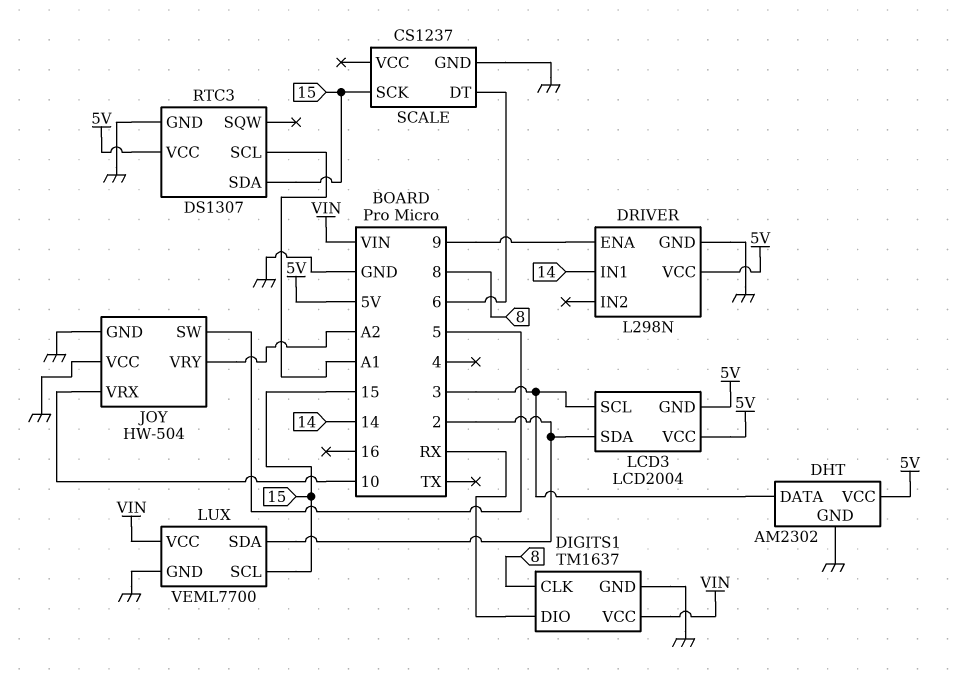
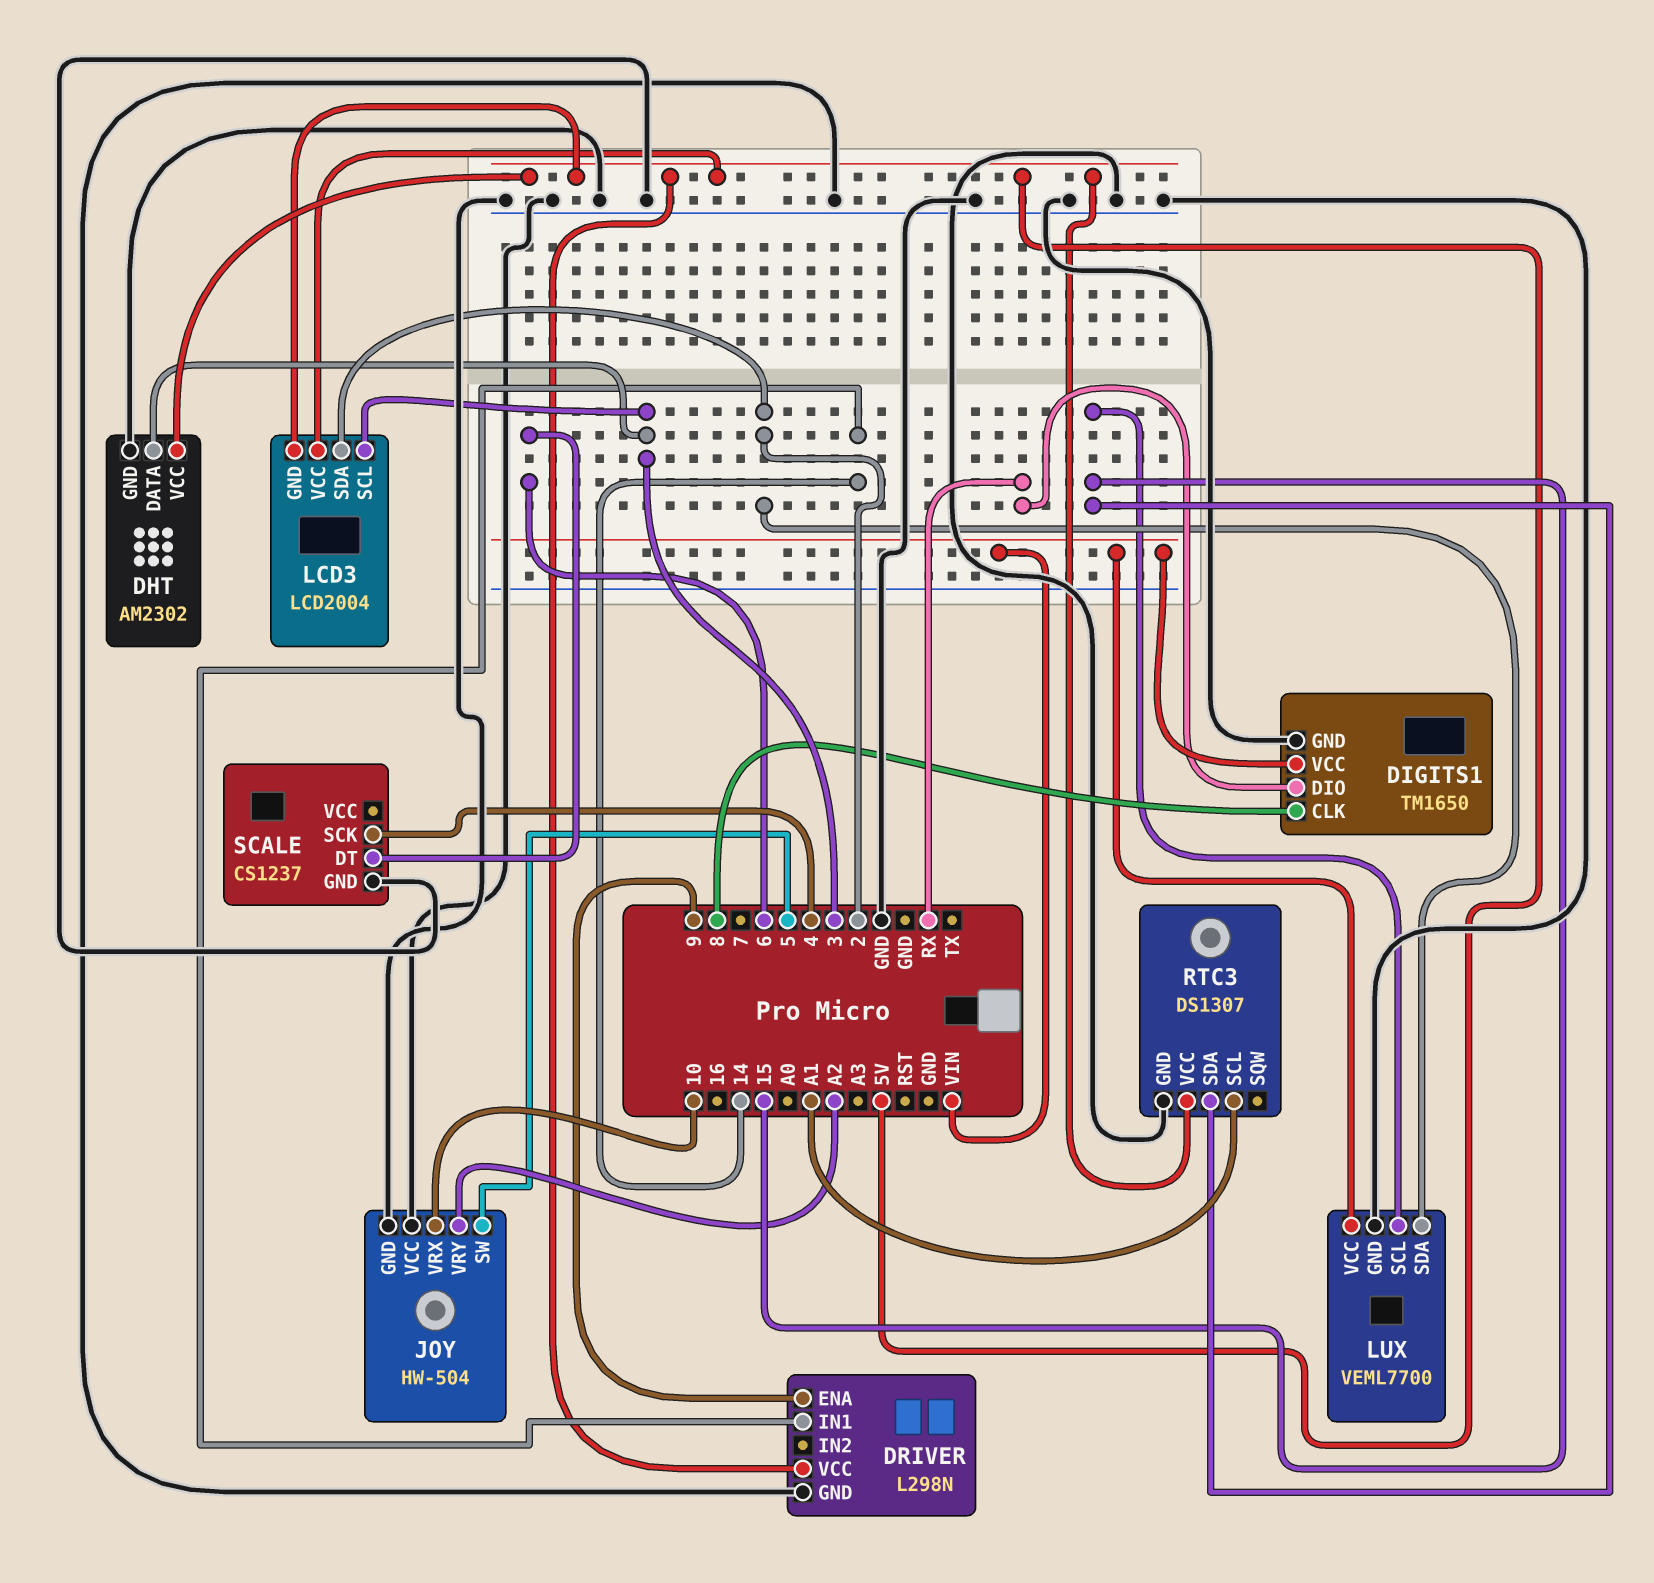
DIGITS1: TM1637 -> TM1650
SCALE pin SCK: 15 -> 4

